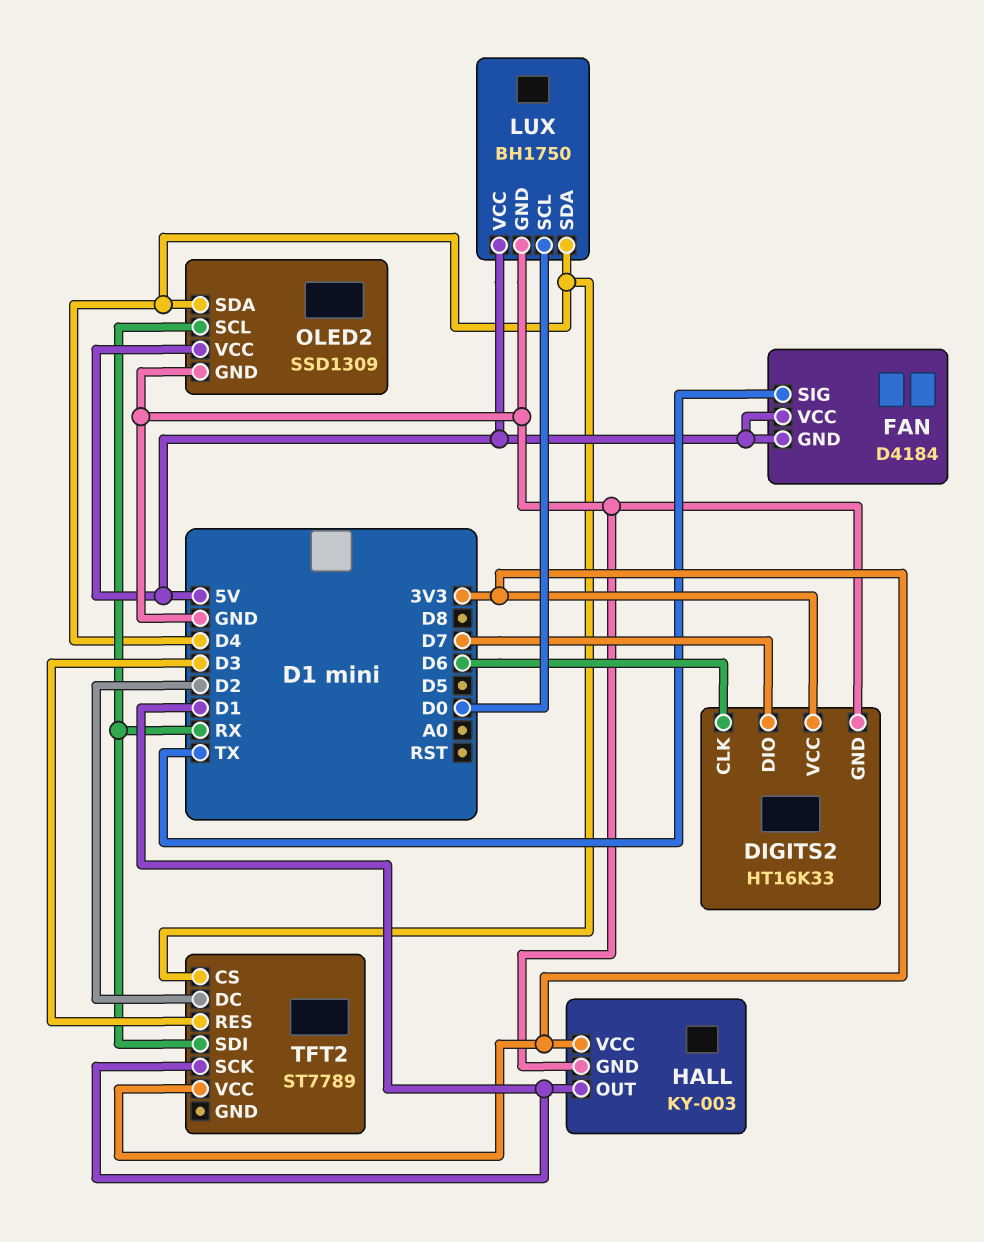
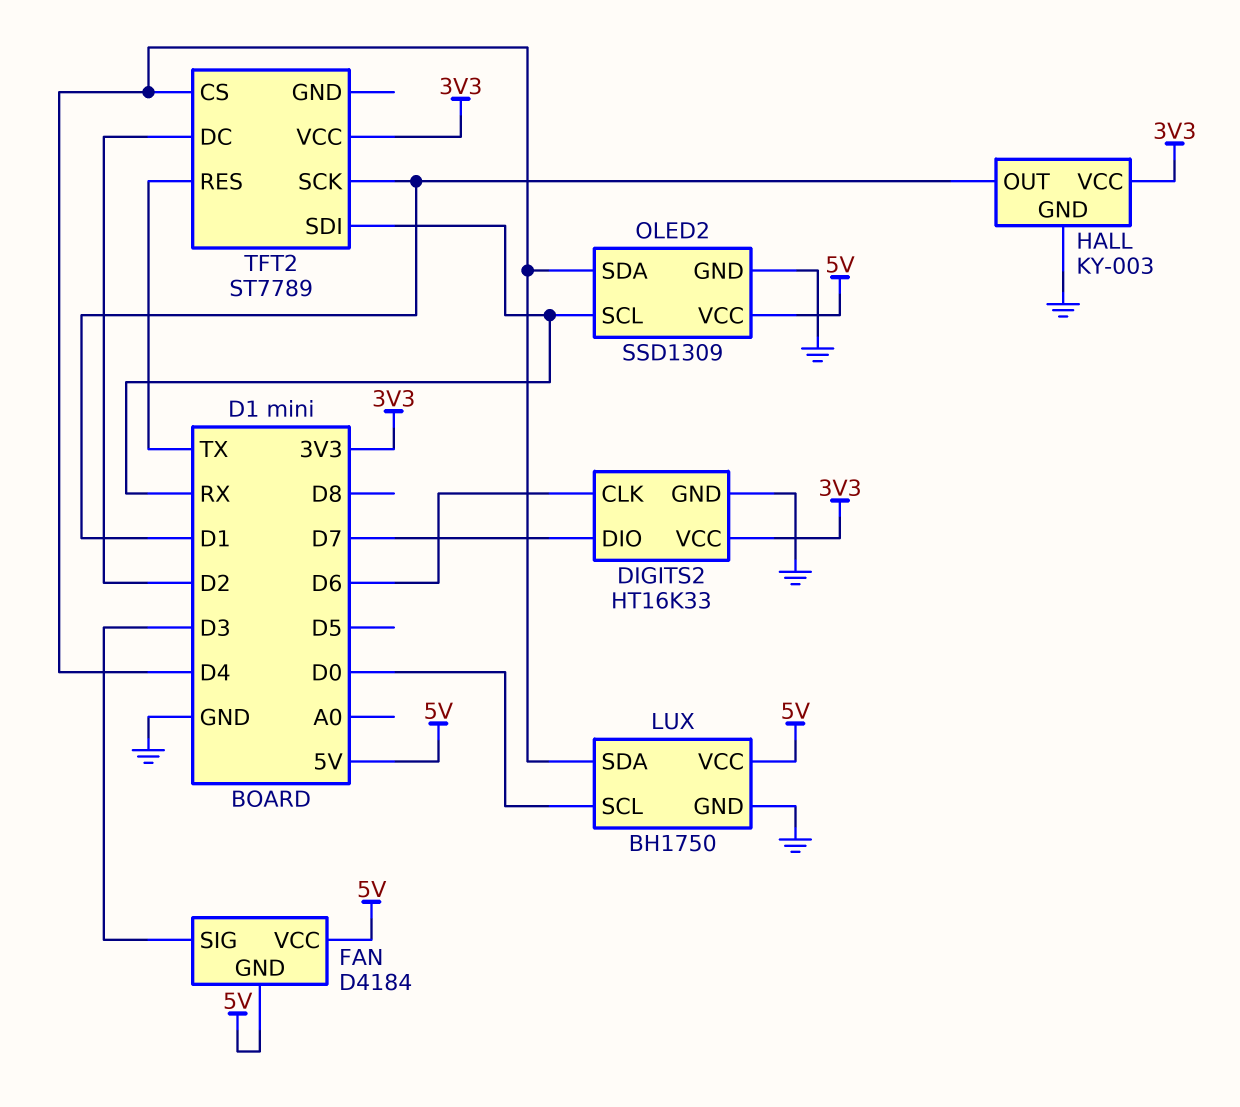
FAN pin SIG: TX -> D3
TFT2 pin RES: D3 -> TX

